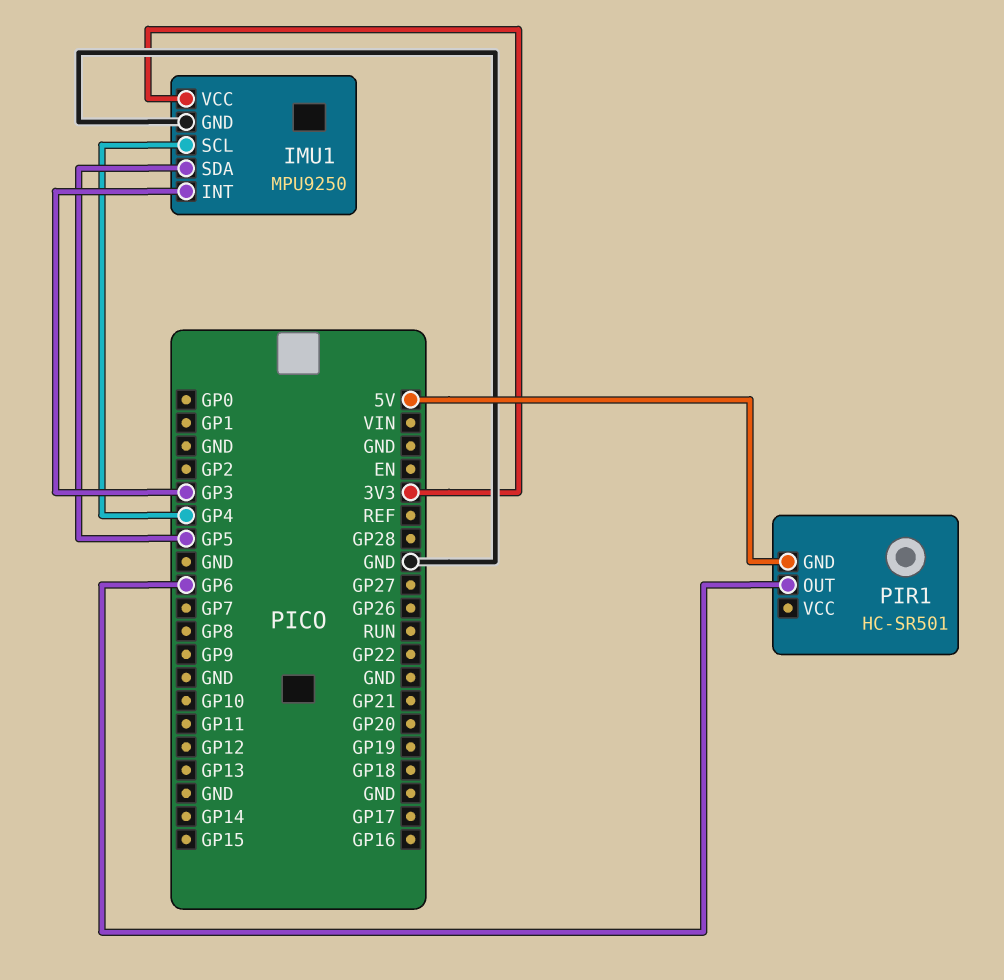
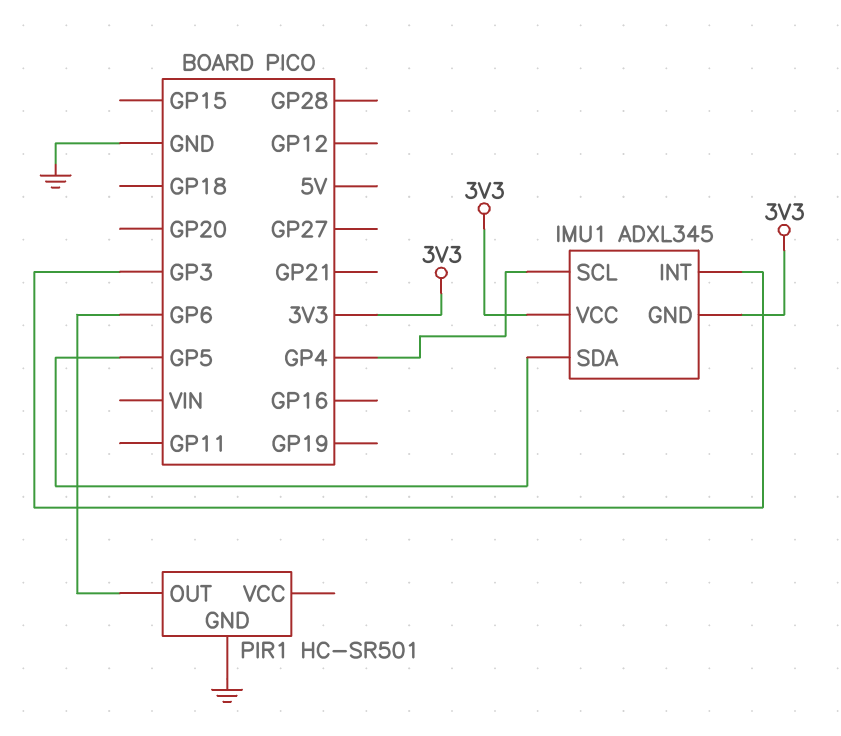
IMU1: MPU9250 -> ADXL345
IMU1 pin GND: GND -> 3V3
PIR1 pin GND: 5V -> GND

